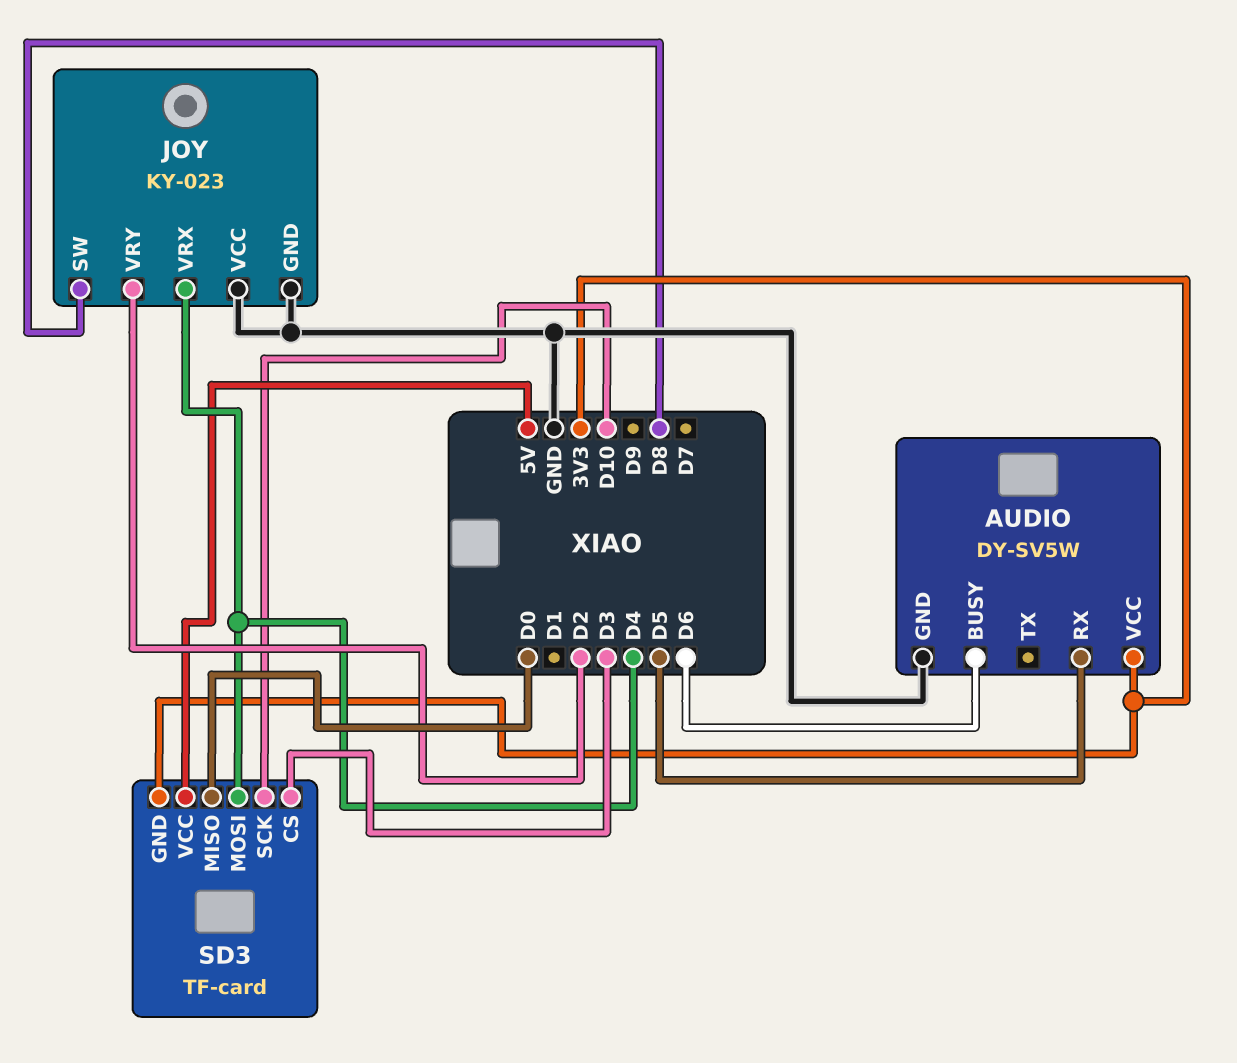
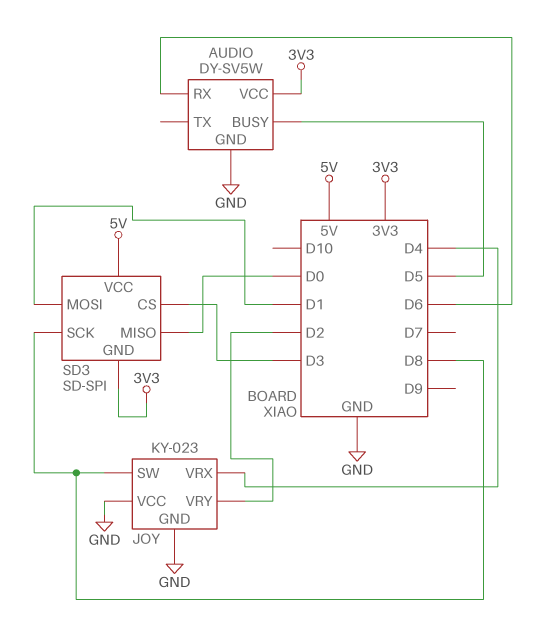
AUDIO pin BUSY: D6 -> D5
AUDIO pin RX: D5 -> D6
SD3: TF-card -> SD-SPI
SD3 pin MOSI: D4 -> D1
SD3 pin SCK: D10 -> D8

